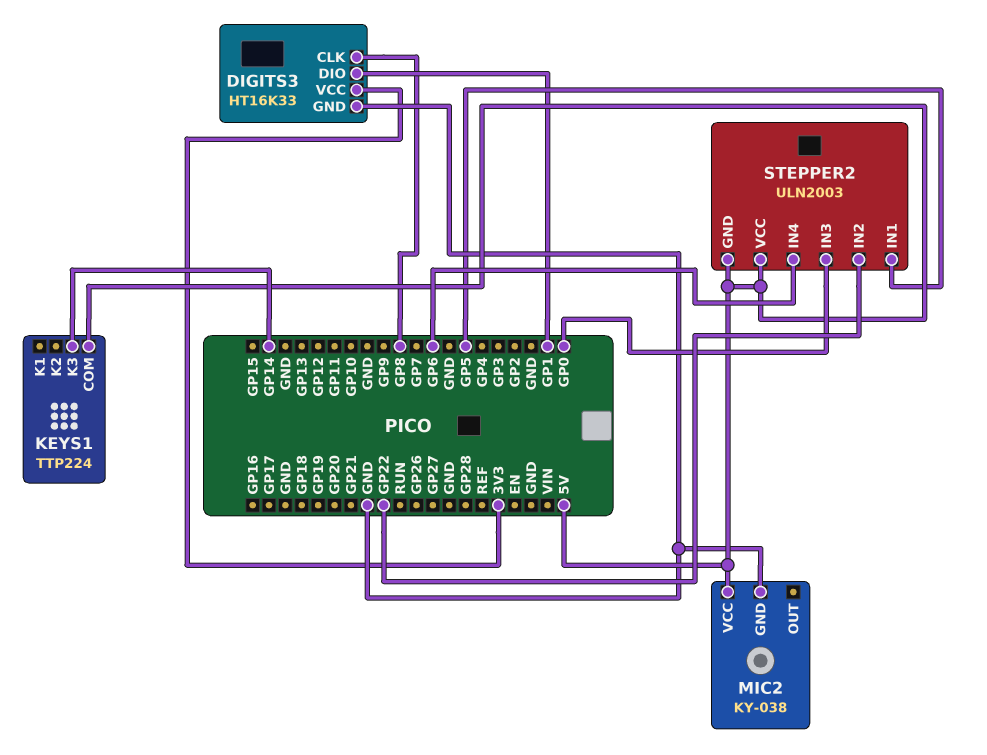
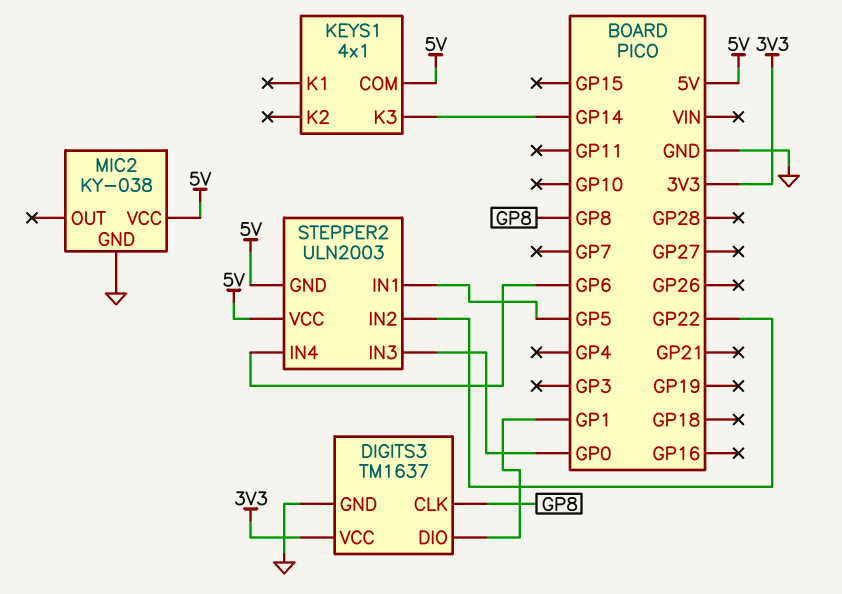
DIGITS3: HT16K33 -> TM1637
KEYS1: TTP224 -> 4x1

